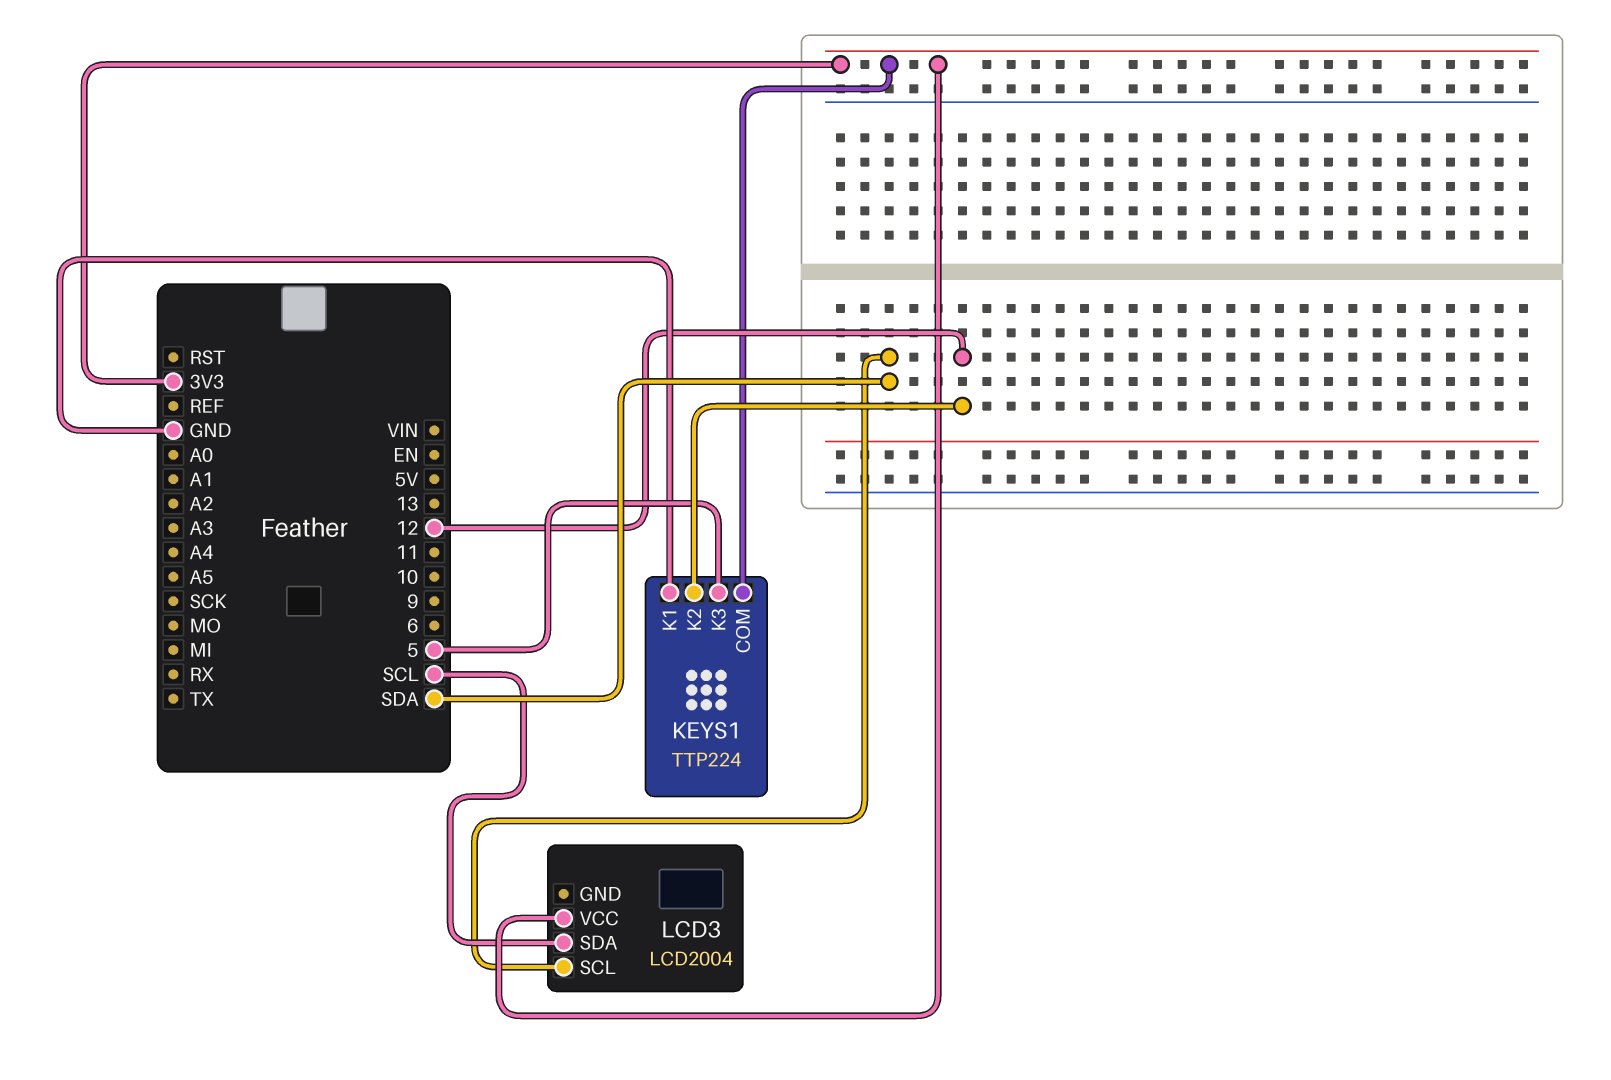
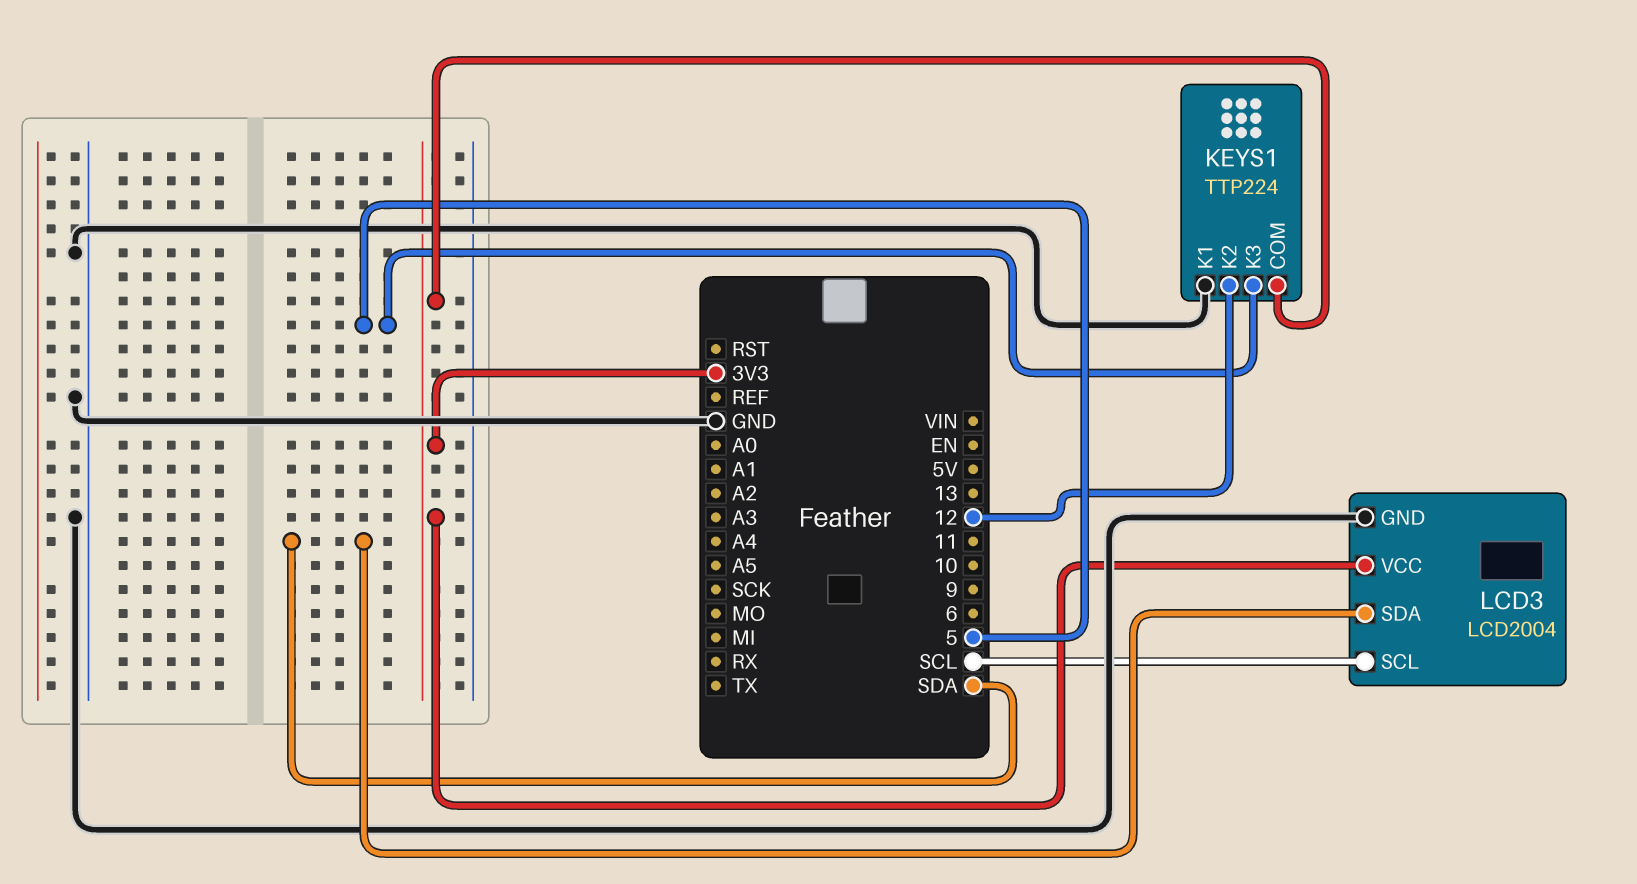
LCD3 pin GND: none -> GND
LCD3 pin SCL: SDA -> SCL
LCD3 pin SDA: SCL -> SDA

